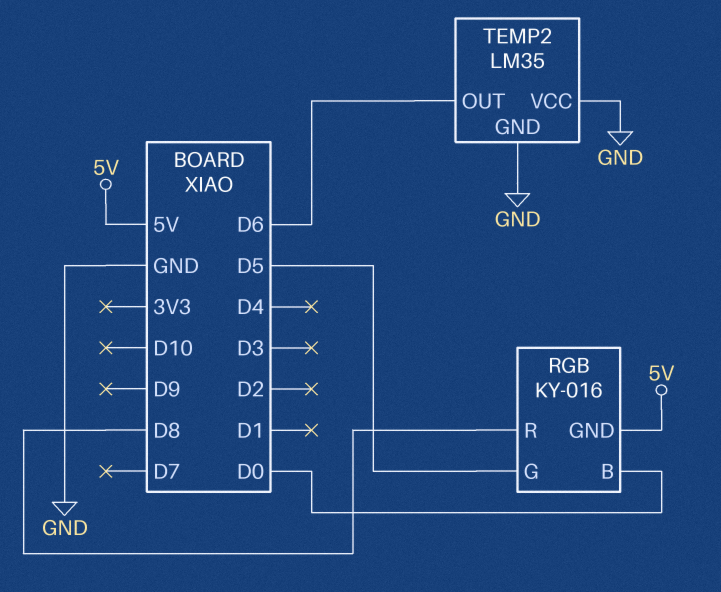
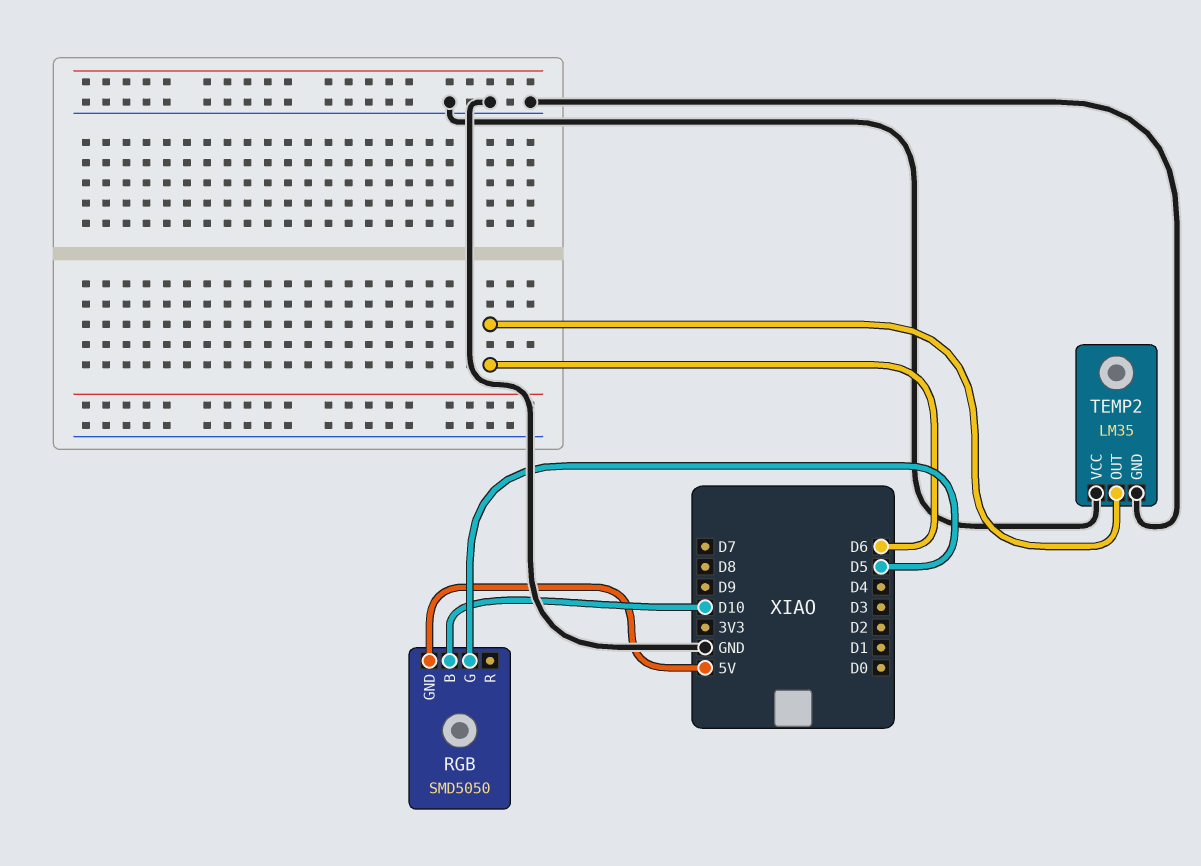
RGB: KY-016 -> SMD5050
RGB pin B: D0 -> D10
RGB pin R: D8 -> none

